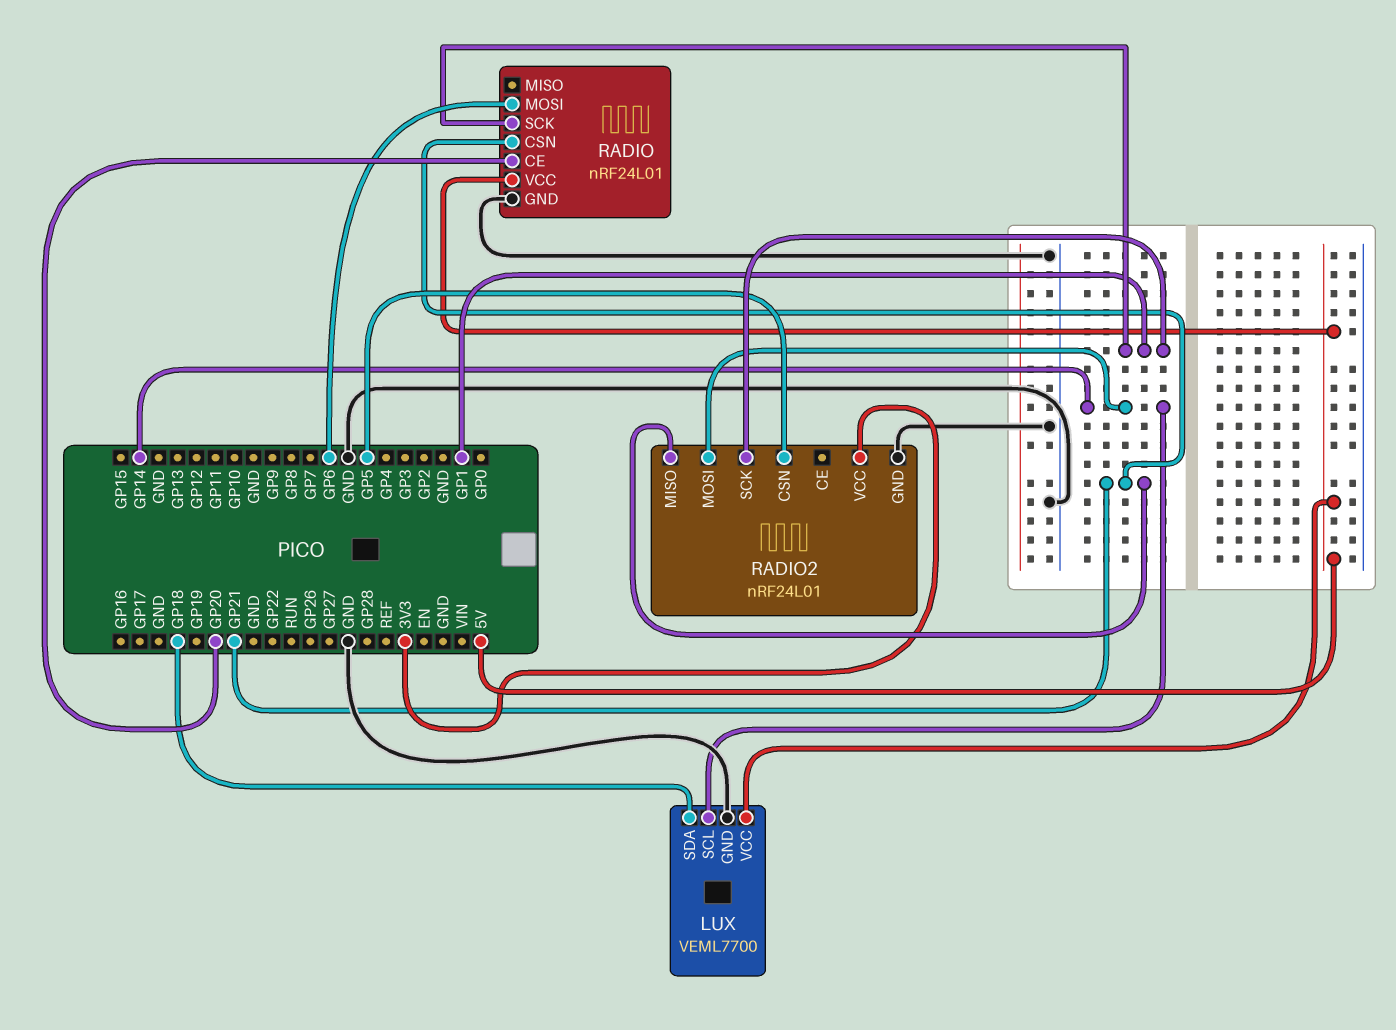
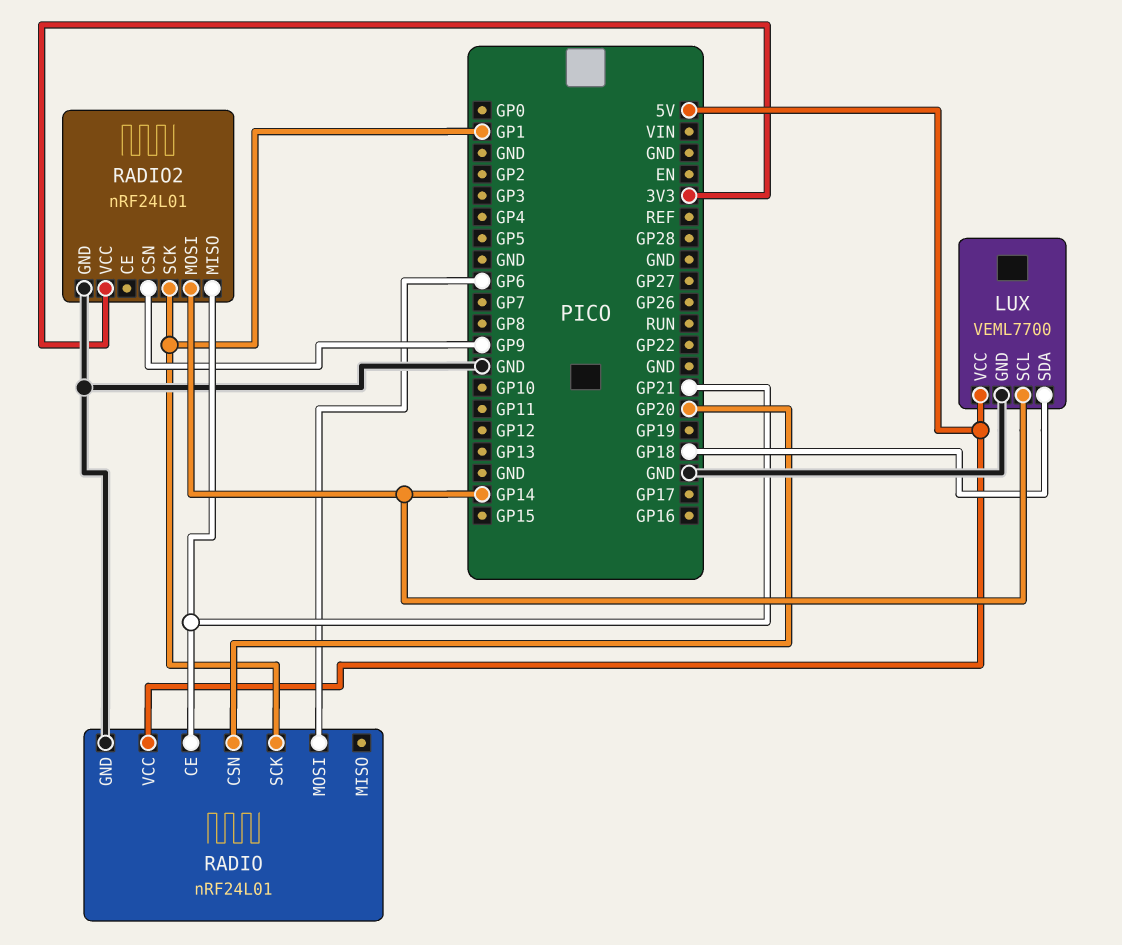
RADIO pin CE: GP20 -> GP21
RADIO pin CSN: GP21 -> GP20
RADIO2 pin CSN: GP5 -> GP9

